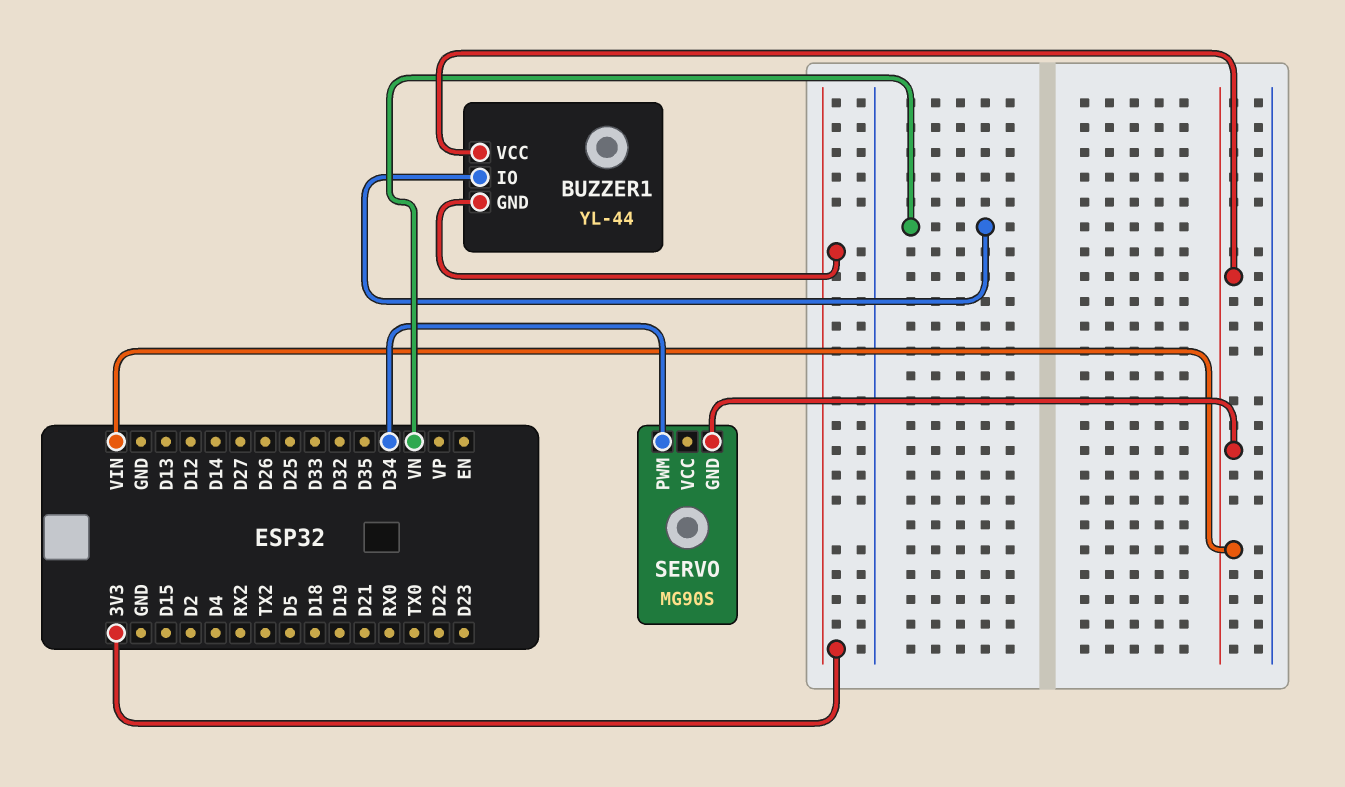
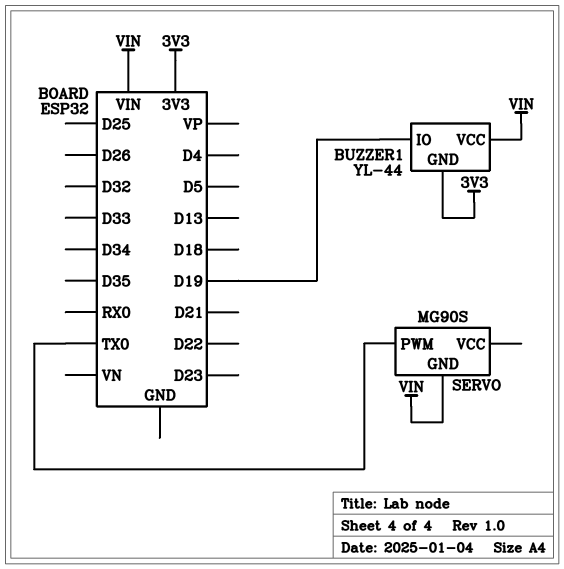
BUZZER1 pin IO: VN -> D19
SERVO pin PWM: D34 -> TX0

